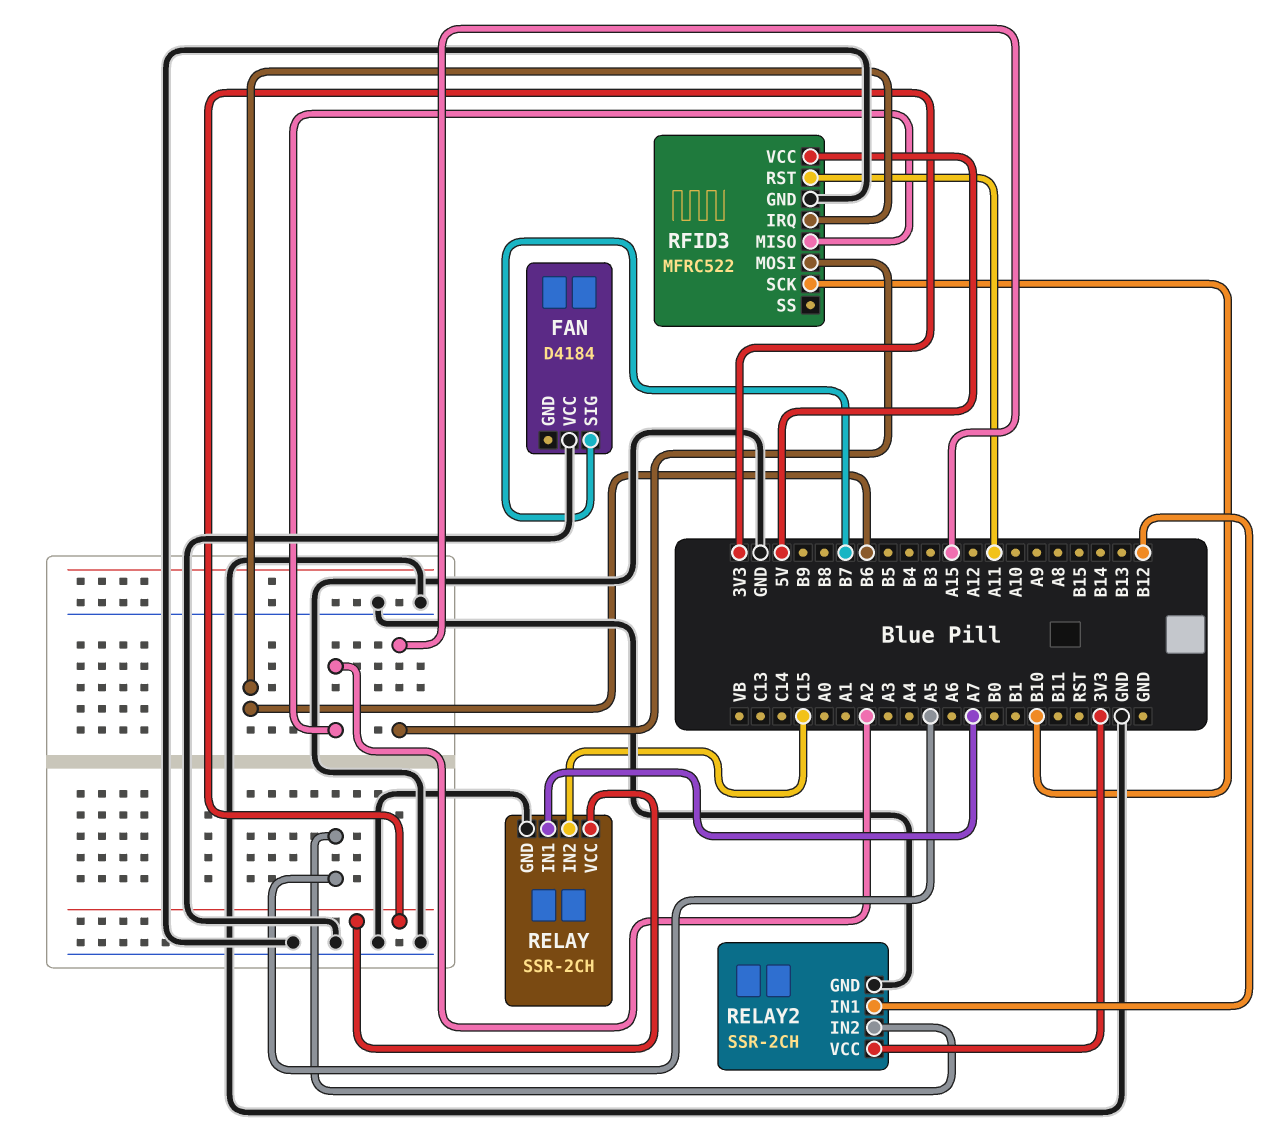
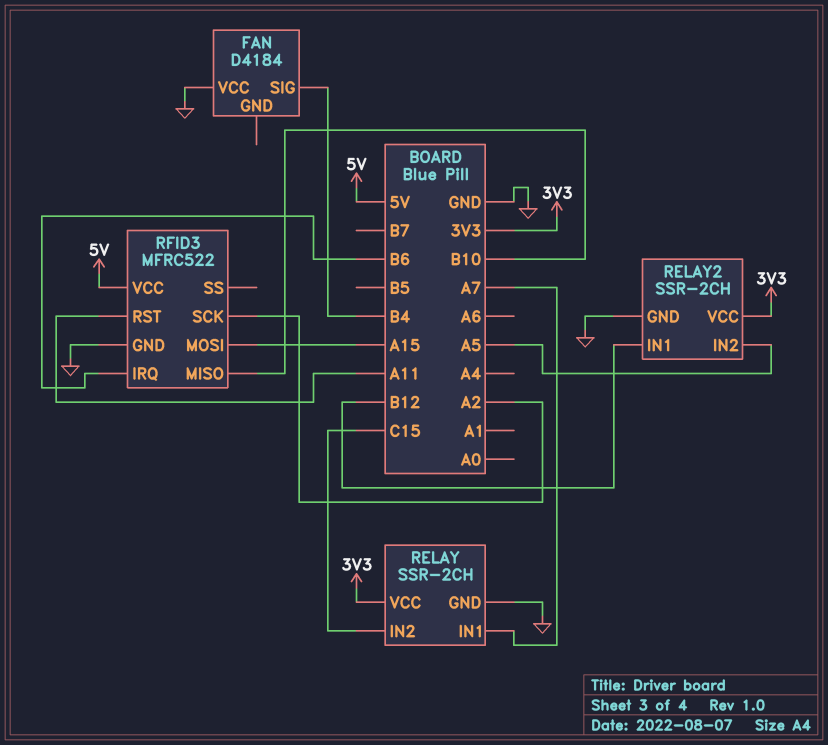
FAN pin SIG: B7 -> B4
RFID3 pin MISO: A2 -> B10
RFID3 pin SCK: B10 -> A2

